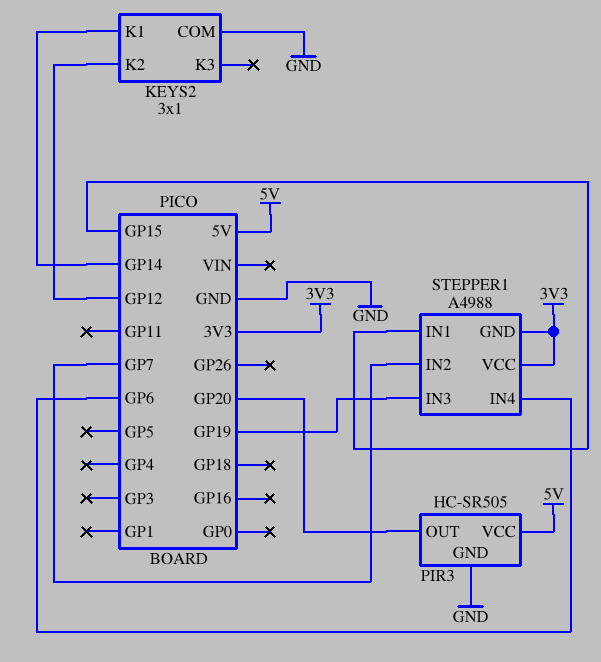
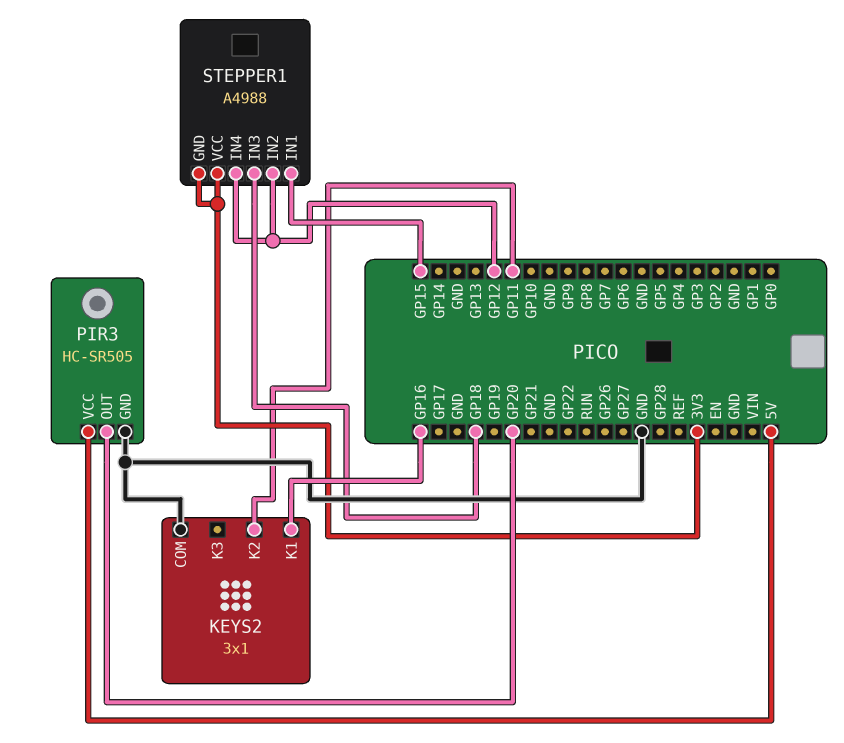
KEYS2 pin K1: GP14 -> GP16
KEYS2 pin K2: GP12 -> GP11
STEPPER1 pin IN2: GP7 -> GP12
STEPPER1 pin IN3: GP19 -> GP18
STEPPER1 pin IN4: GP6 -> GP12

